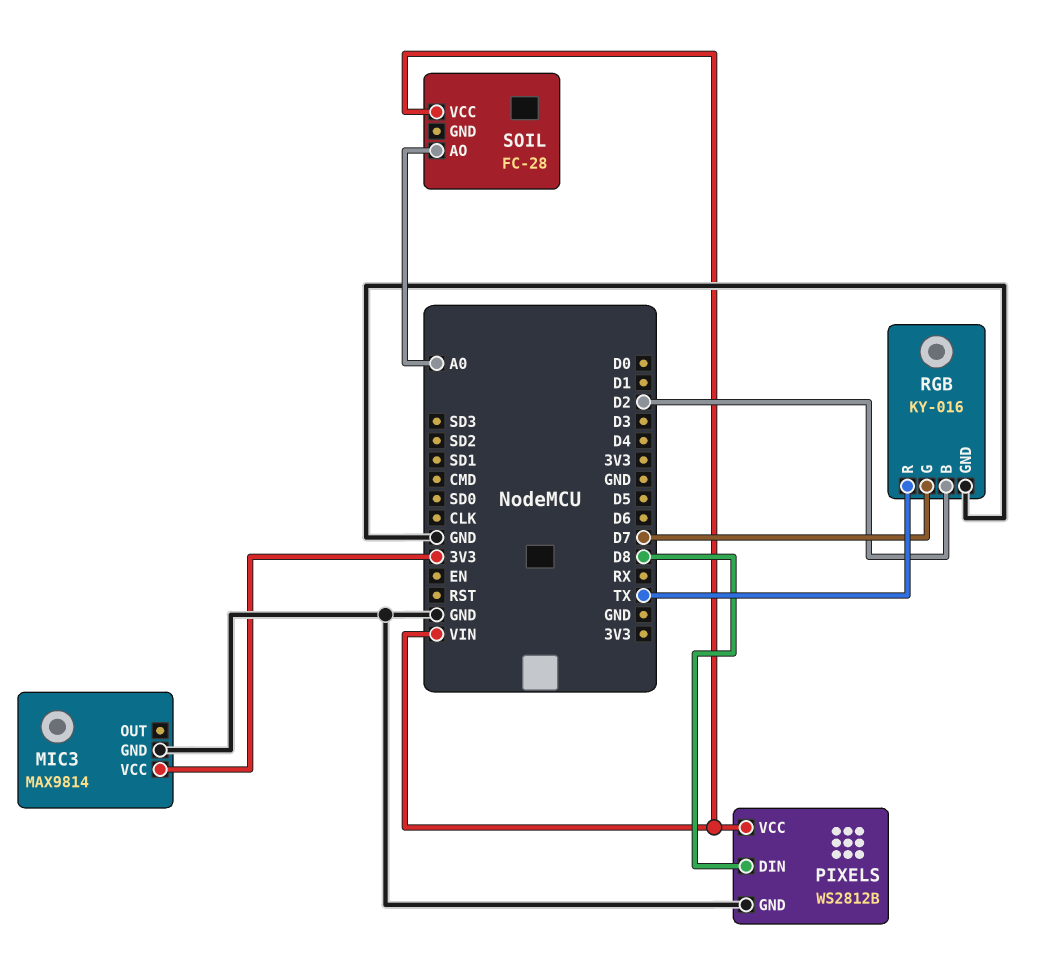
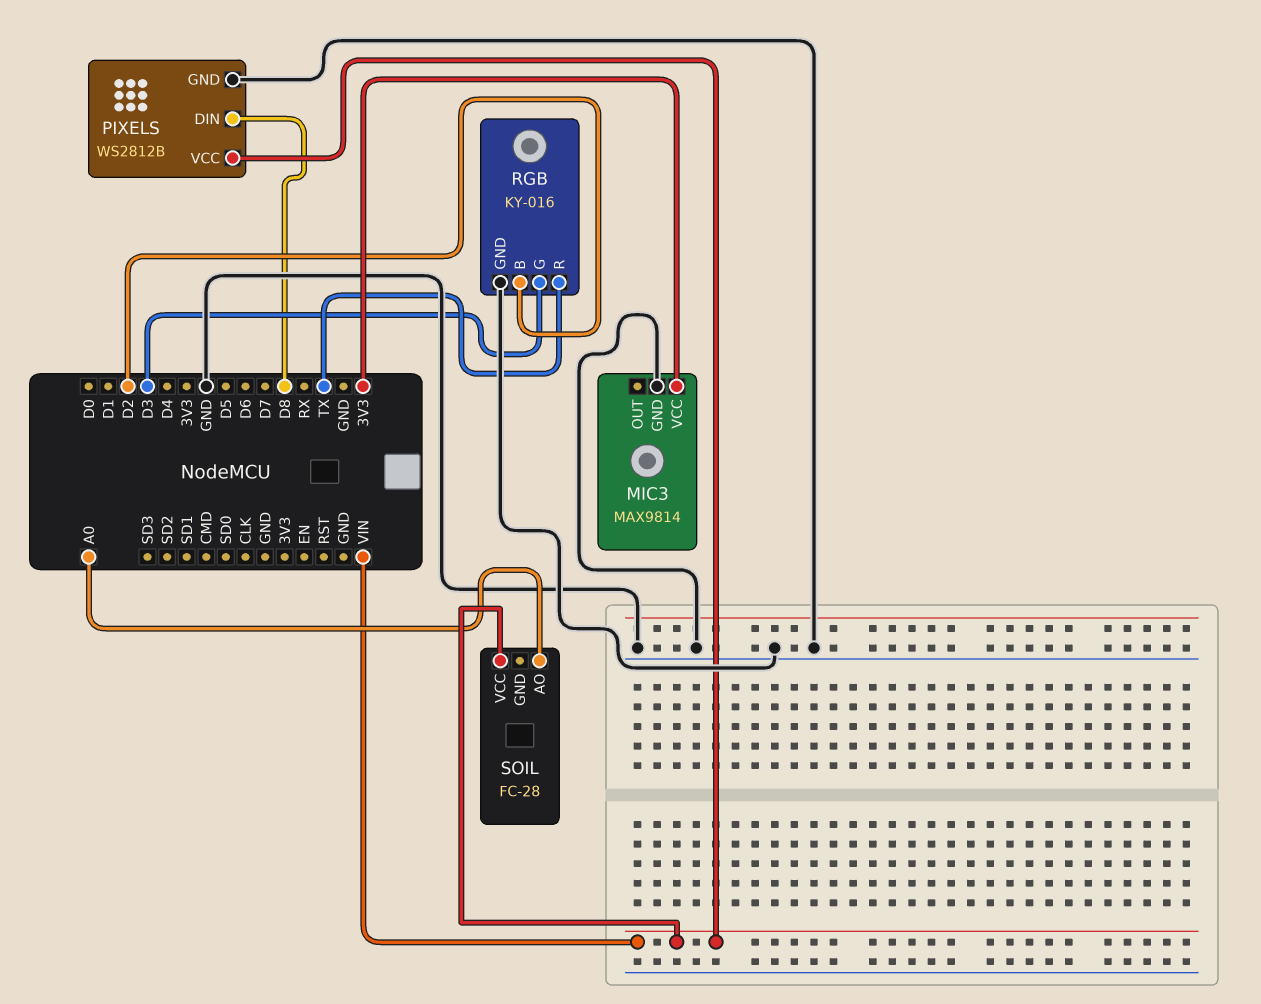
RGB pin G: D7 -> D3

